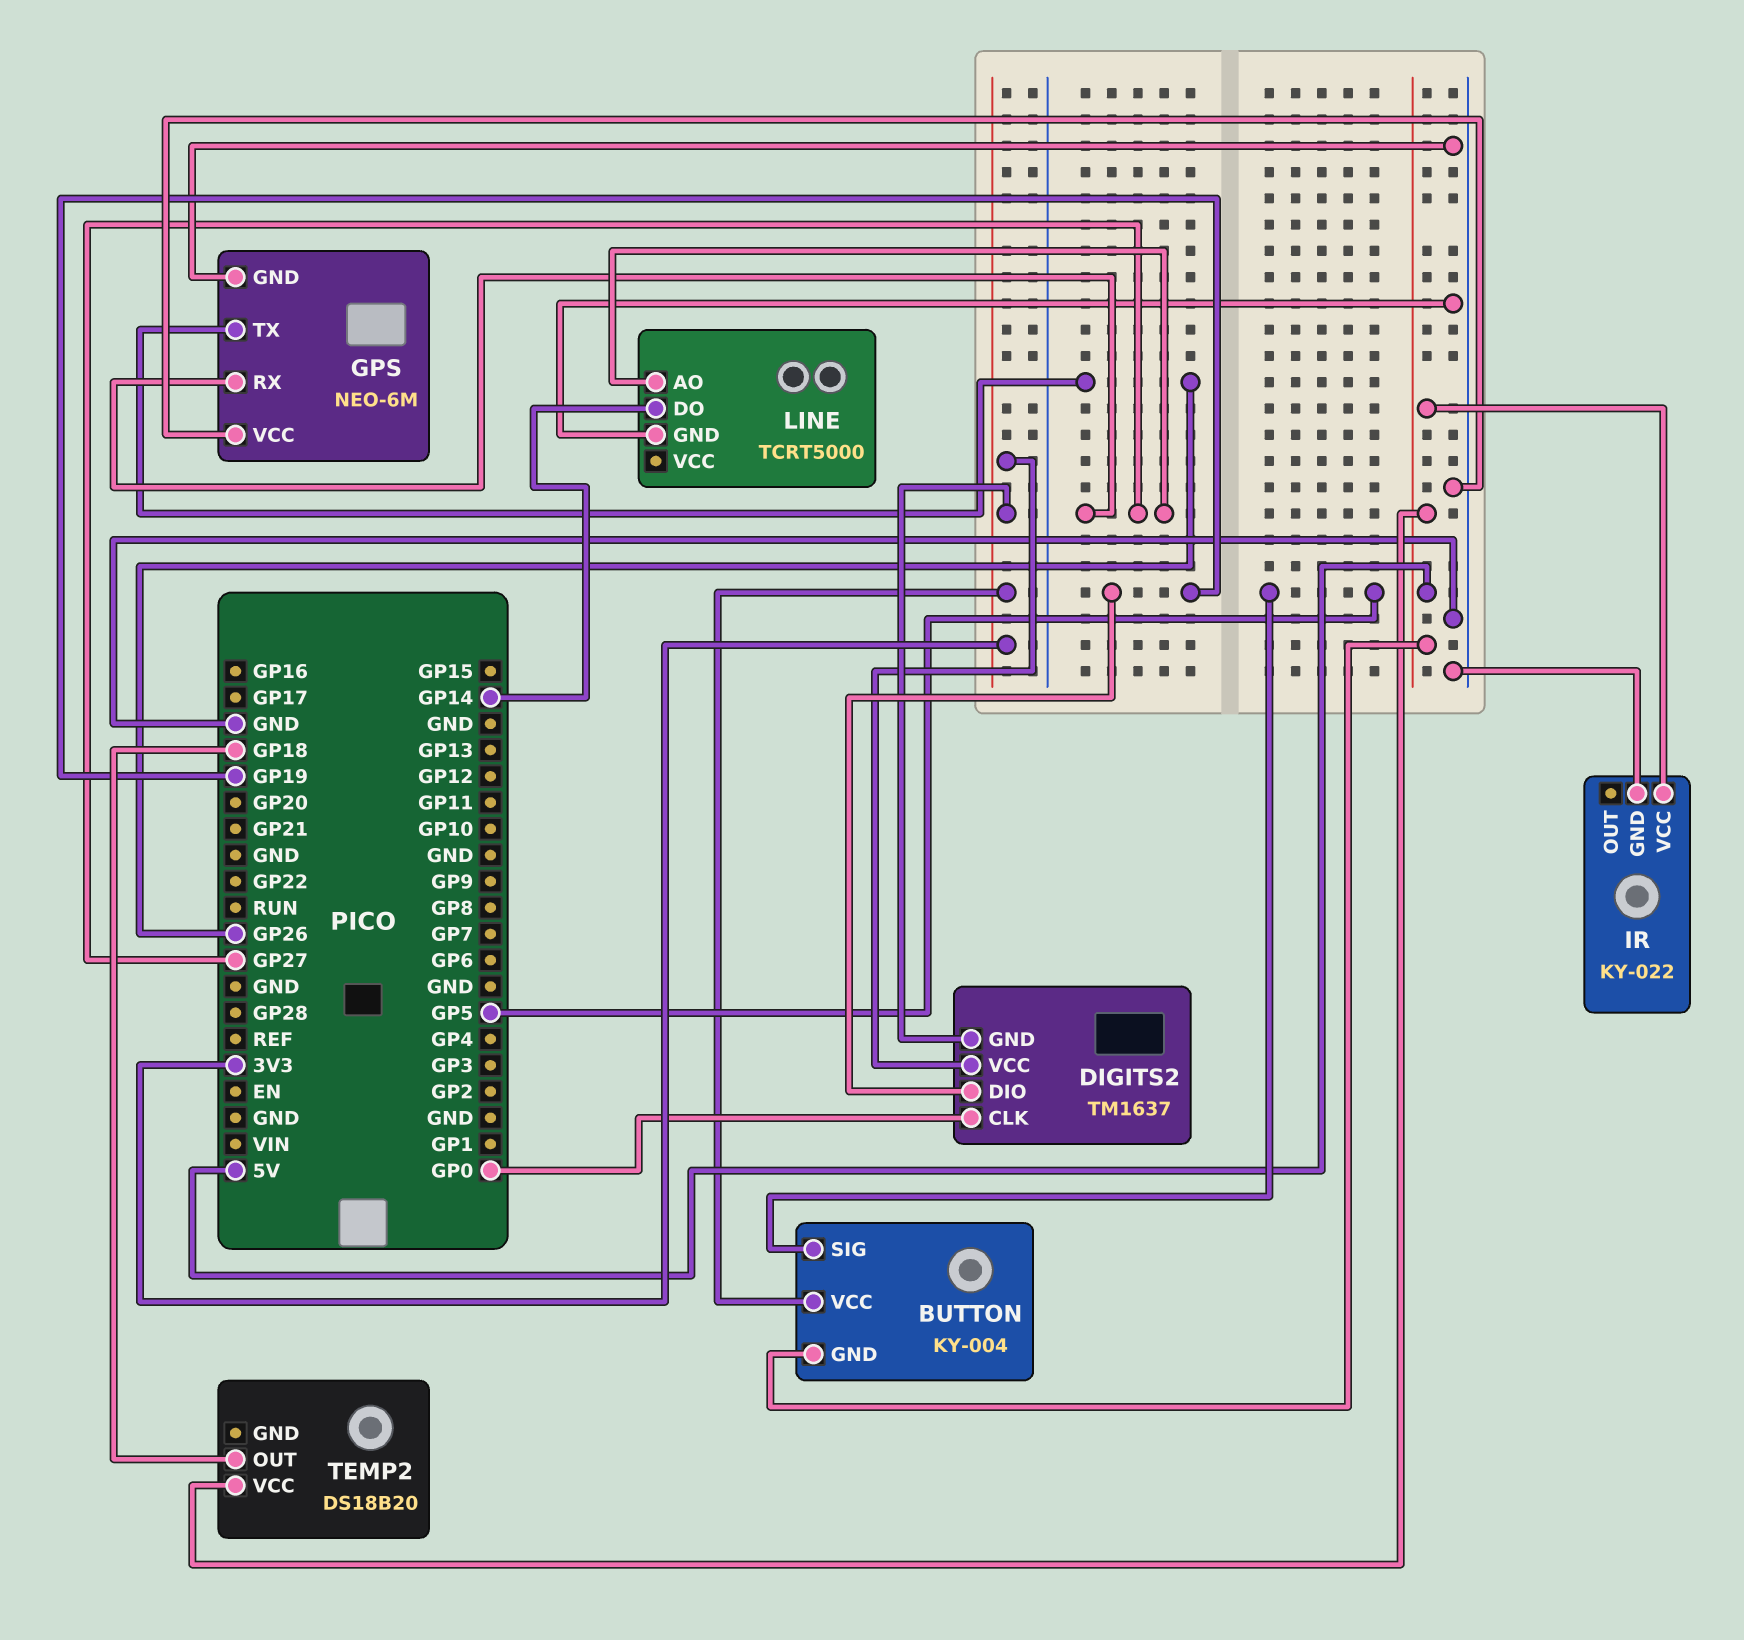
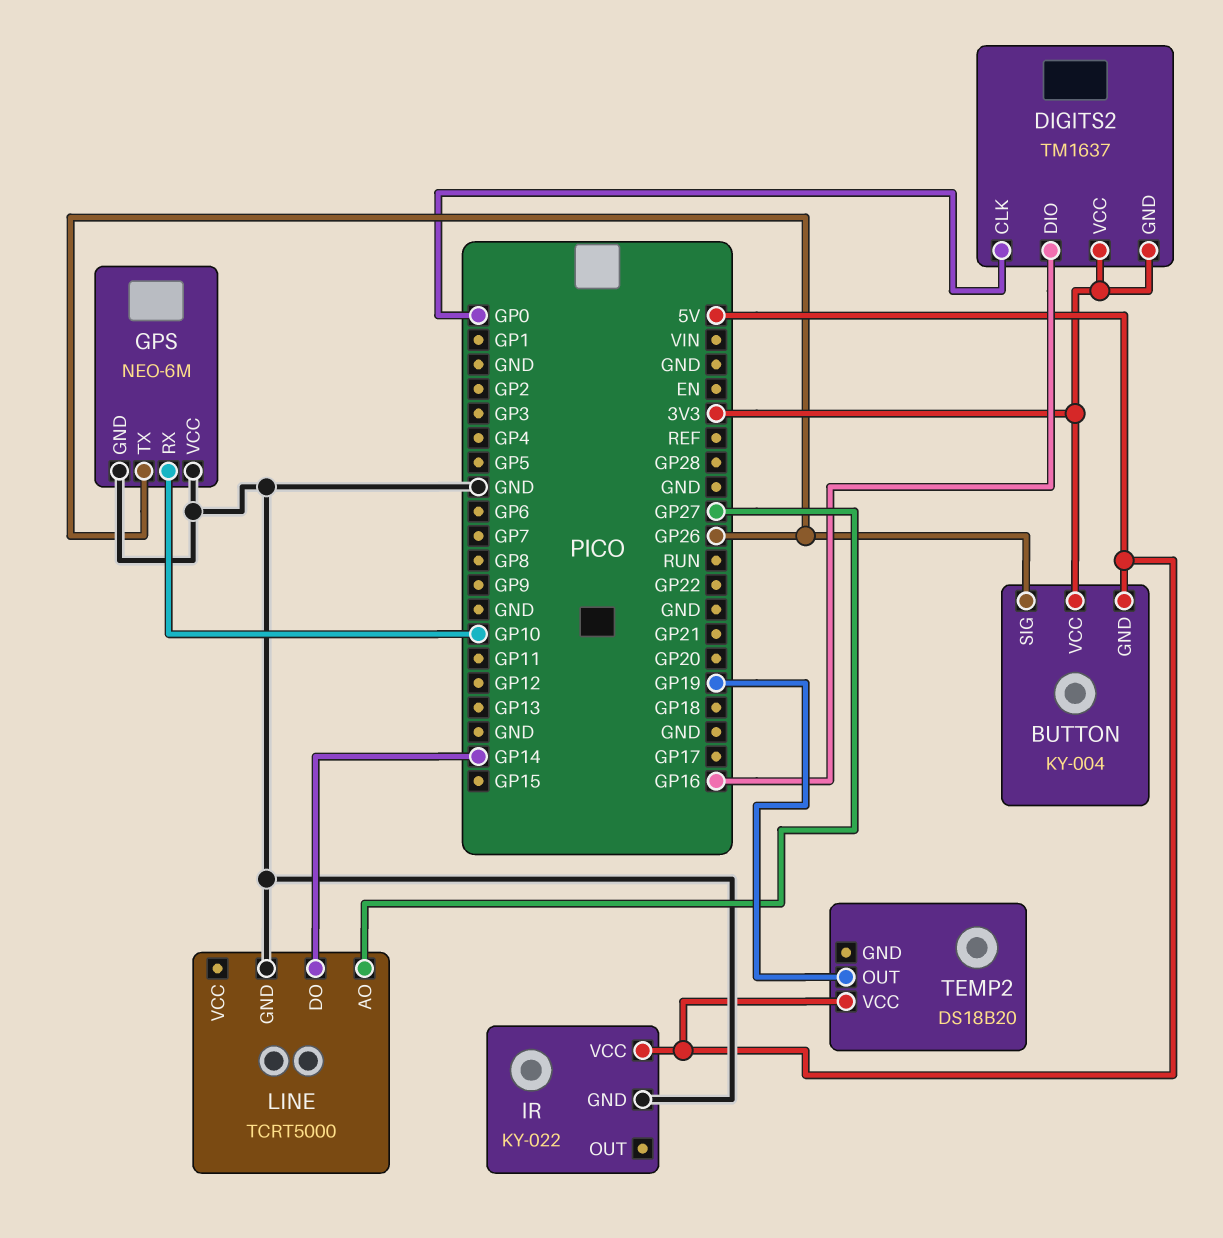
BUTTON pin SIG: GP5 -> GP26
DIGITS2 pin DIO: GP19 -> GP16
GPS pin RX: GP27 -> GP10
TEMP2 pin OUT: GP18 -> GP19

